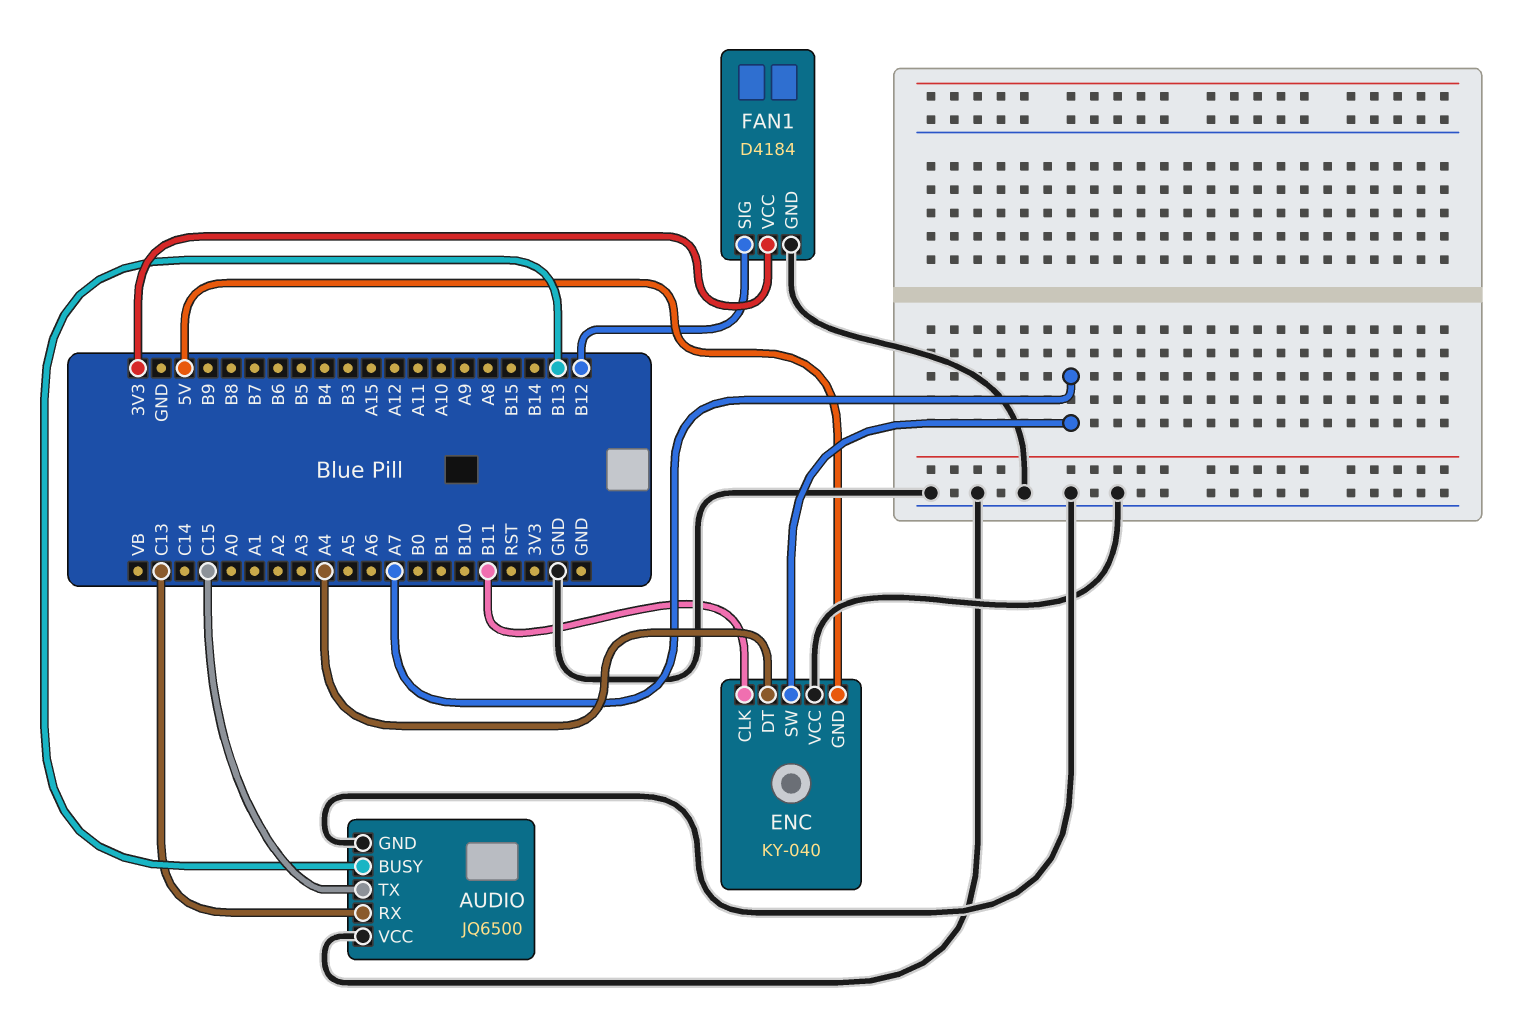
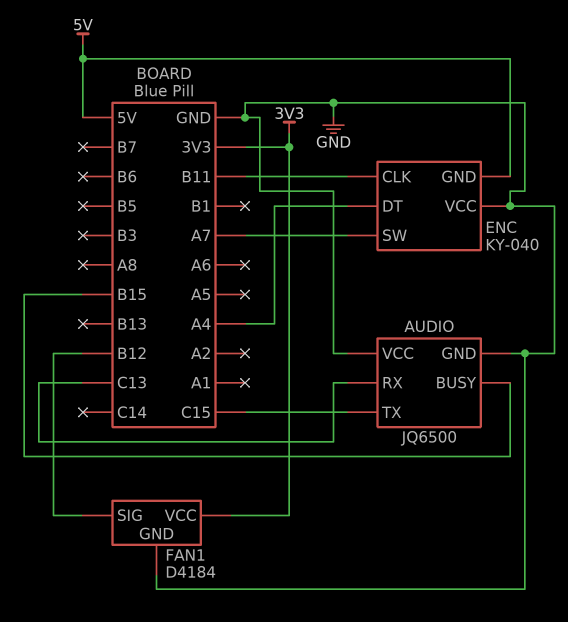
AUDIO pin BUSY: B13 -> B15

